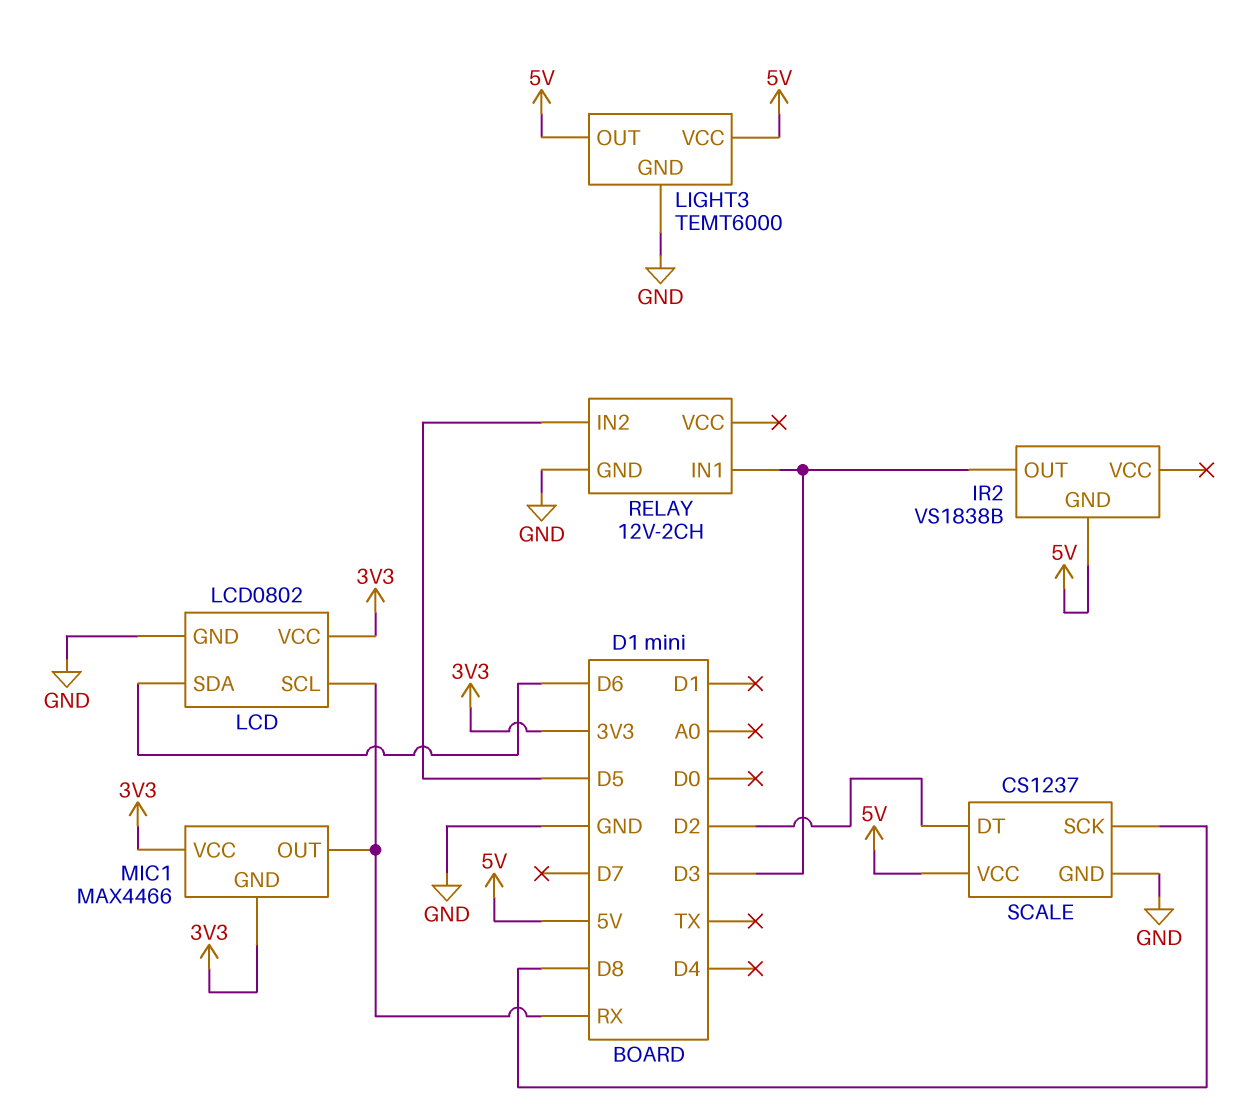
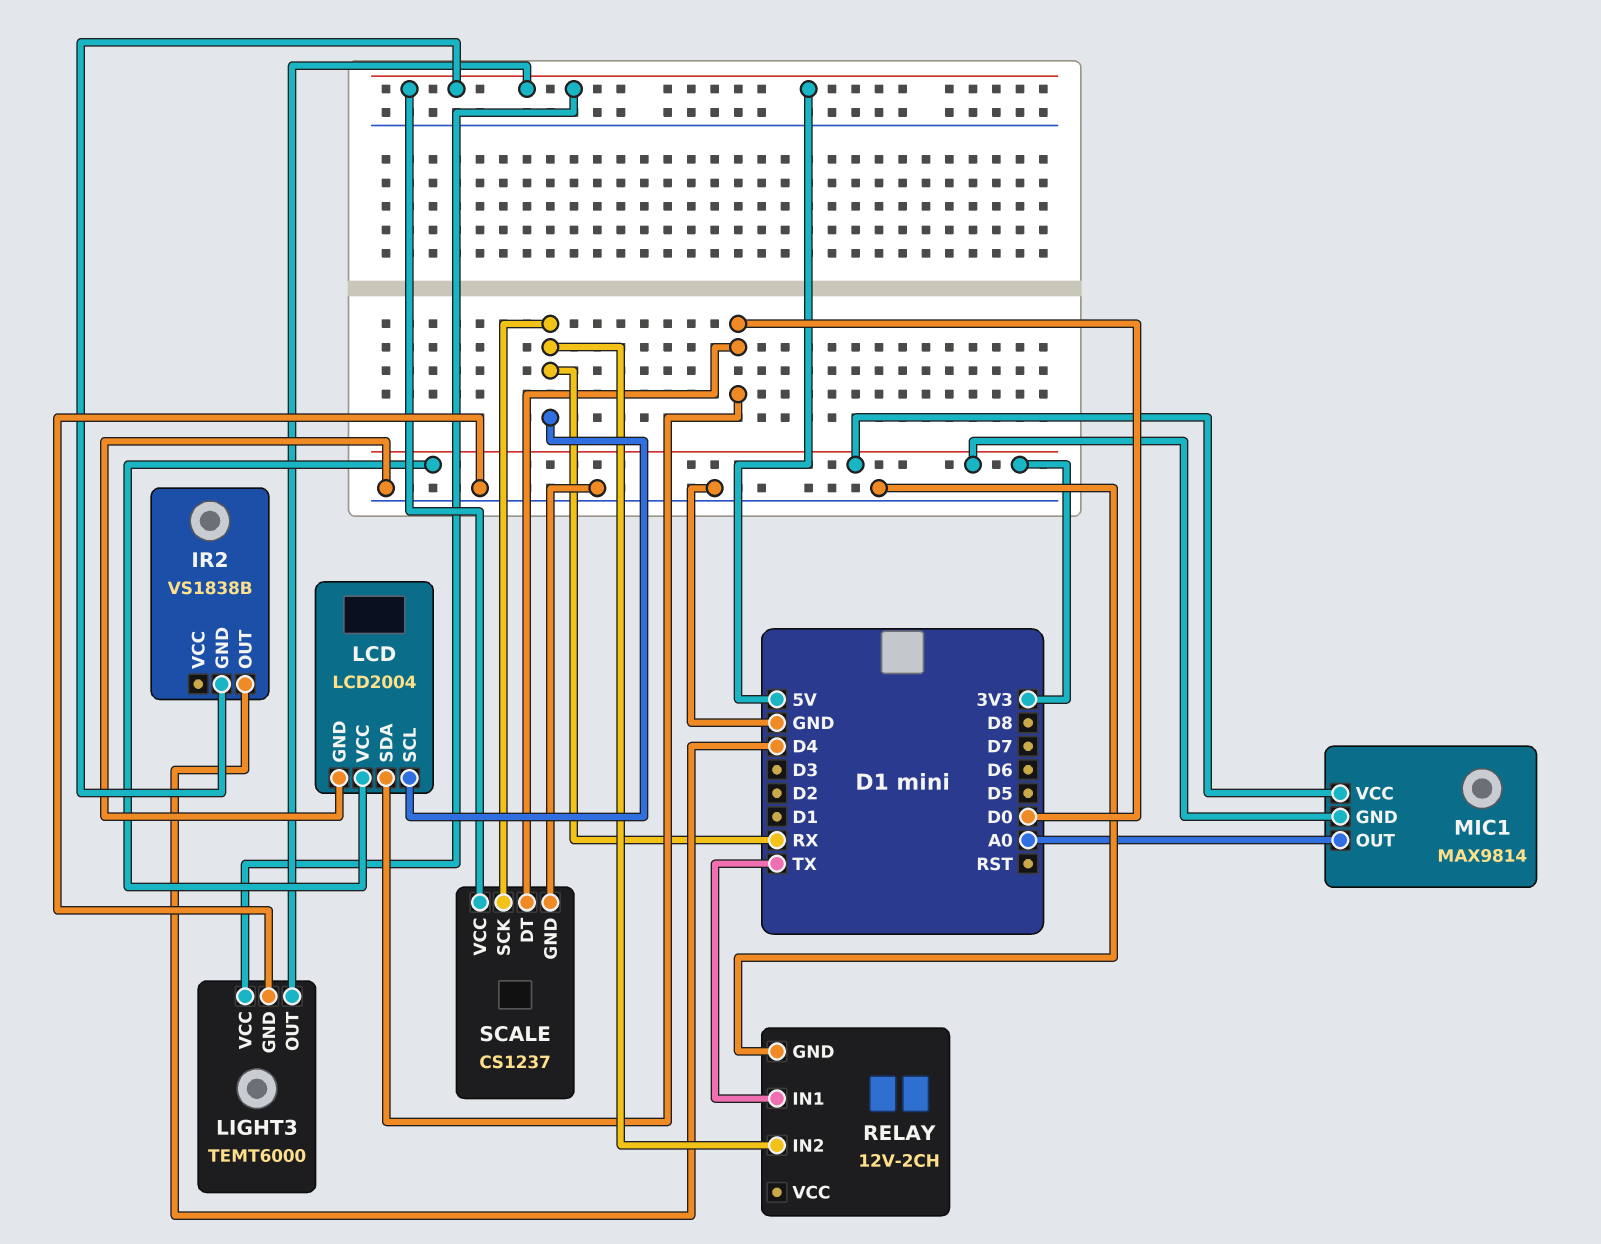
IR2 pin OUT: D3 -> D4
LCD: LCD0802 -> LCD2004
LCD pin SDA: D6 -> D0
MIC1: MAX4466 -> MAX9814
MIC1 pin OUT: RX -> A0
RELAY pin IN1: D3 -> TX
RELAY pin IN2: D5 -> RX
SCALE pin DT: D2 -> D0
SCALE pin SCK: D8 -> RX

